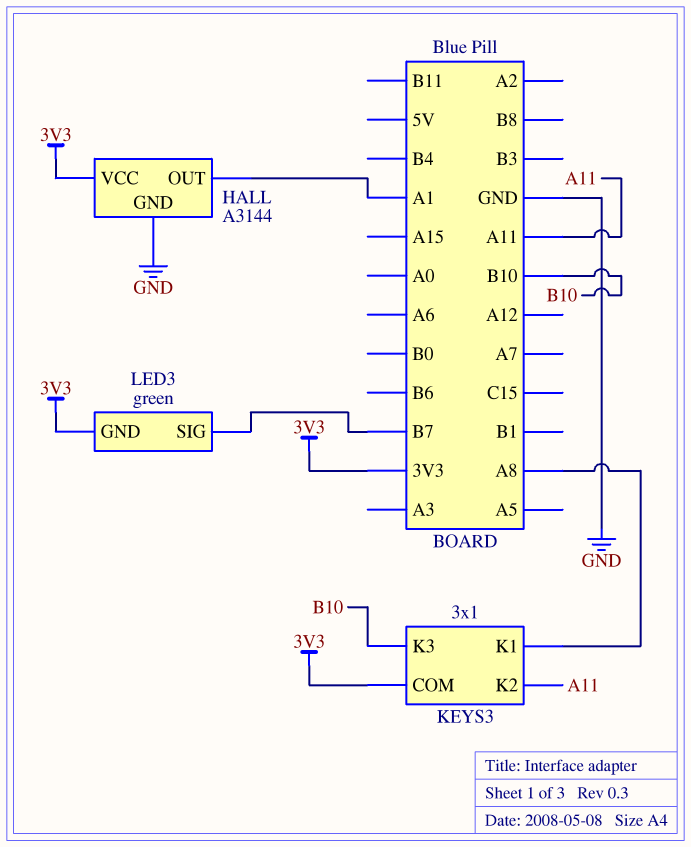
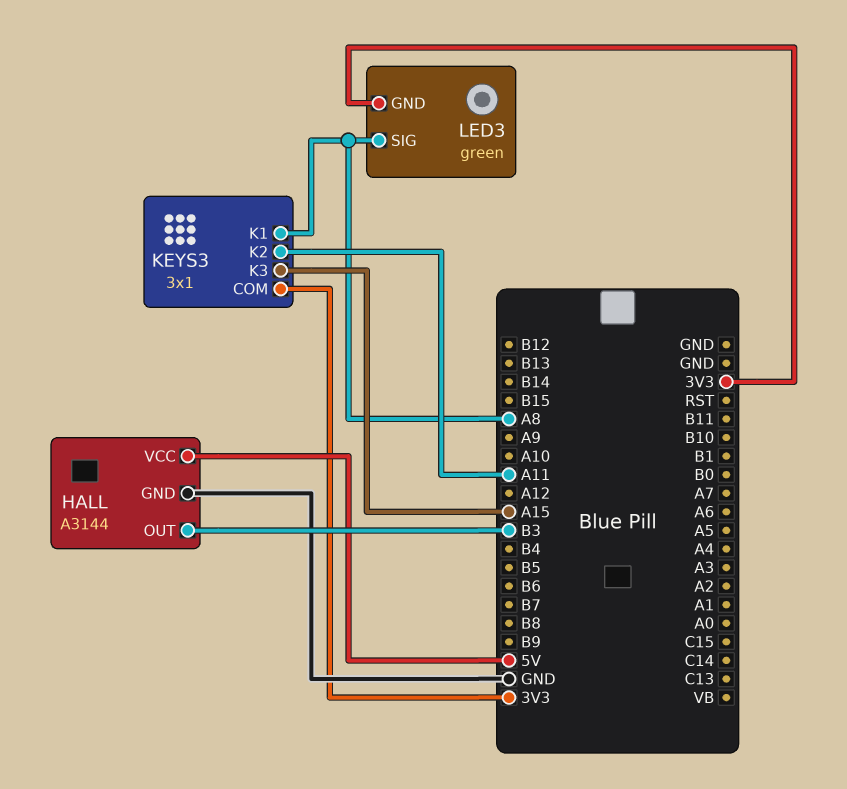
HALL pin OUT: A1 -> B3
HALL pin VCC: 3V3 -> 5V
KEYS3 pin K3: B10 -> A15
LED3 pin SIG: B7 -> A8

